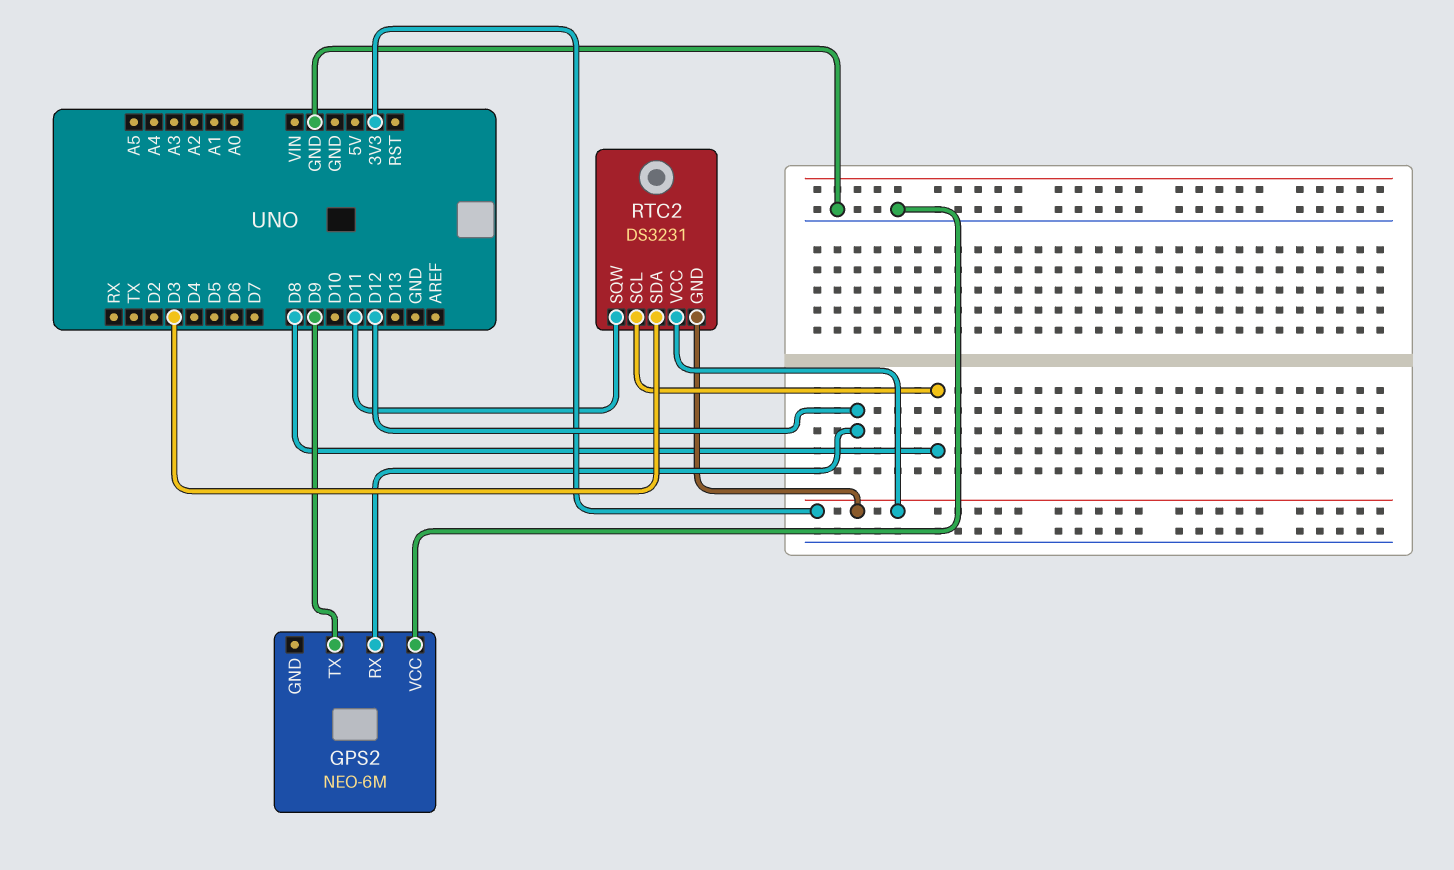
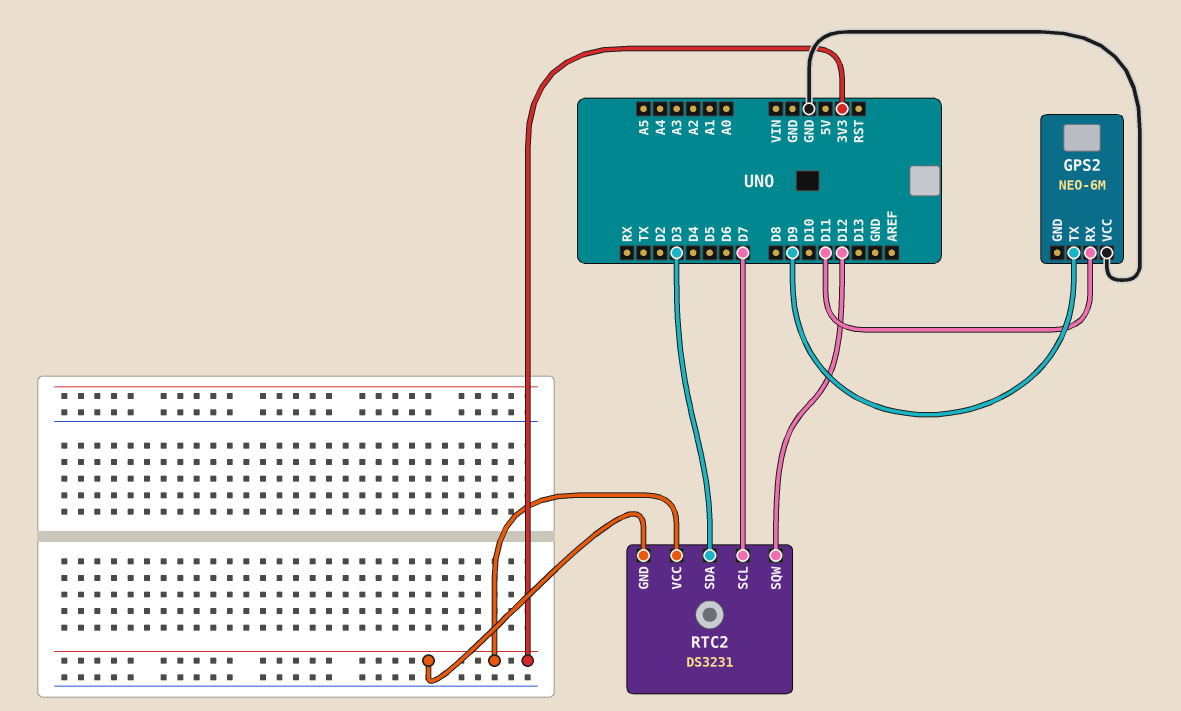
GPS2 pin RX: D12 -> D11
RTC2 pin SCL: D8 -> D7
RTC2 pin SQW: D11 -> D12

